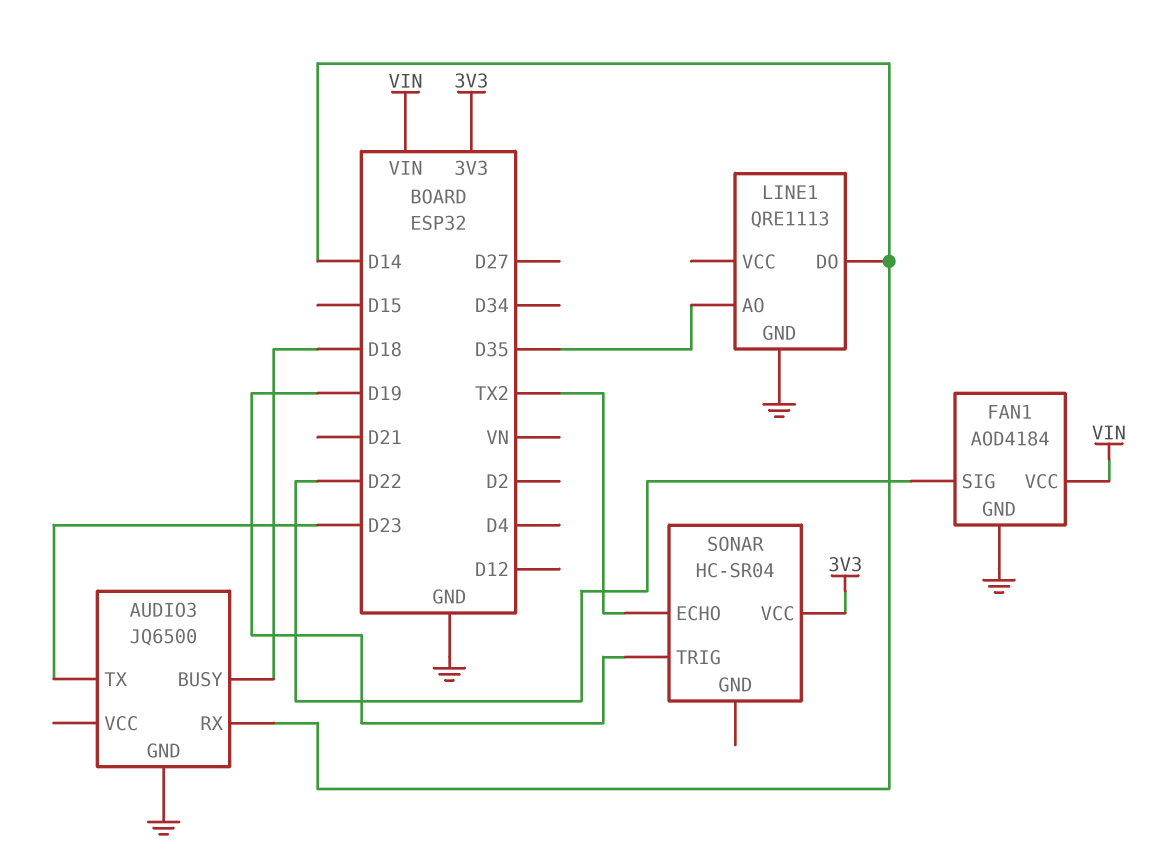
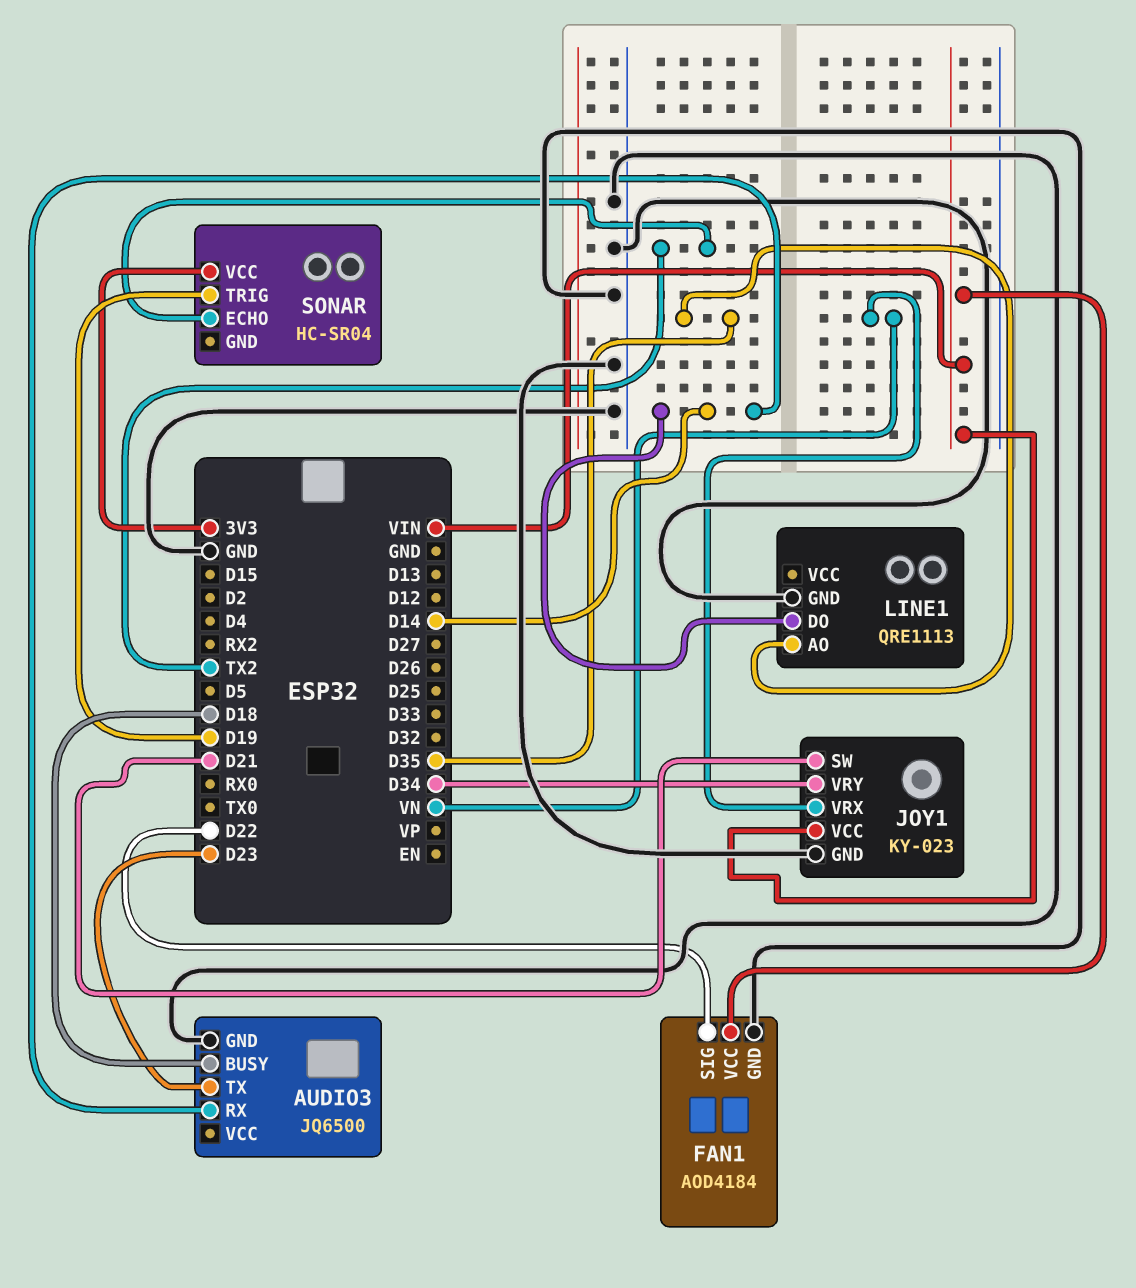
JOY1: none -> KY-023
JOY1 pin GND: none -> GND
JOY1 pin SW: none -> D21
JOY1 pin VCC: none -> VIN
JOY1 pin VRX: none -> VN
JOY1 pin VRY: none -> D34

